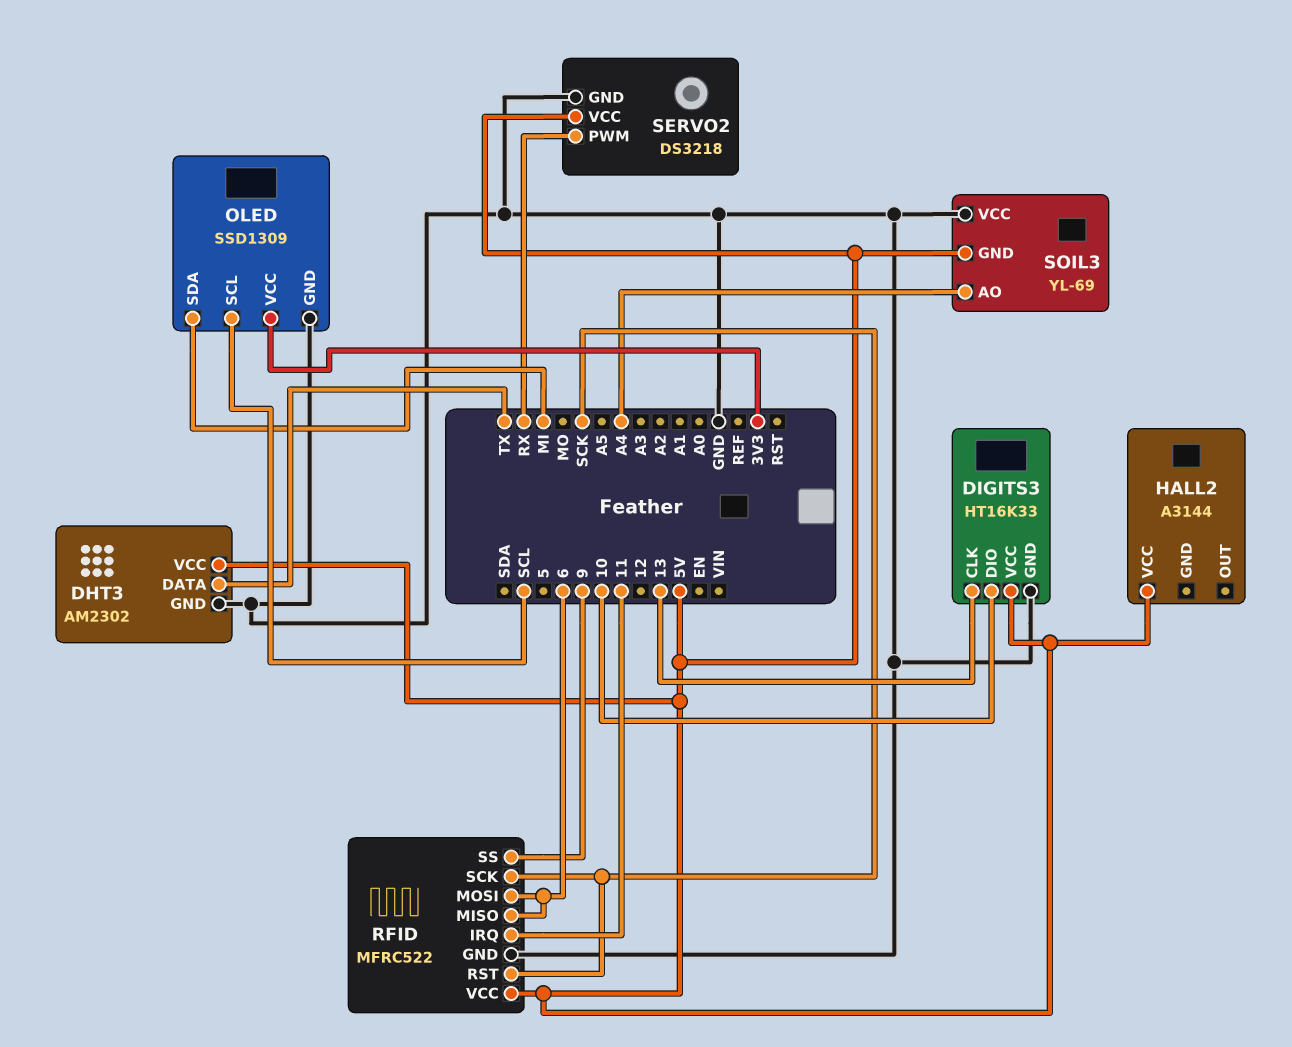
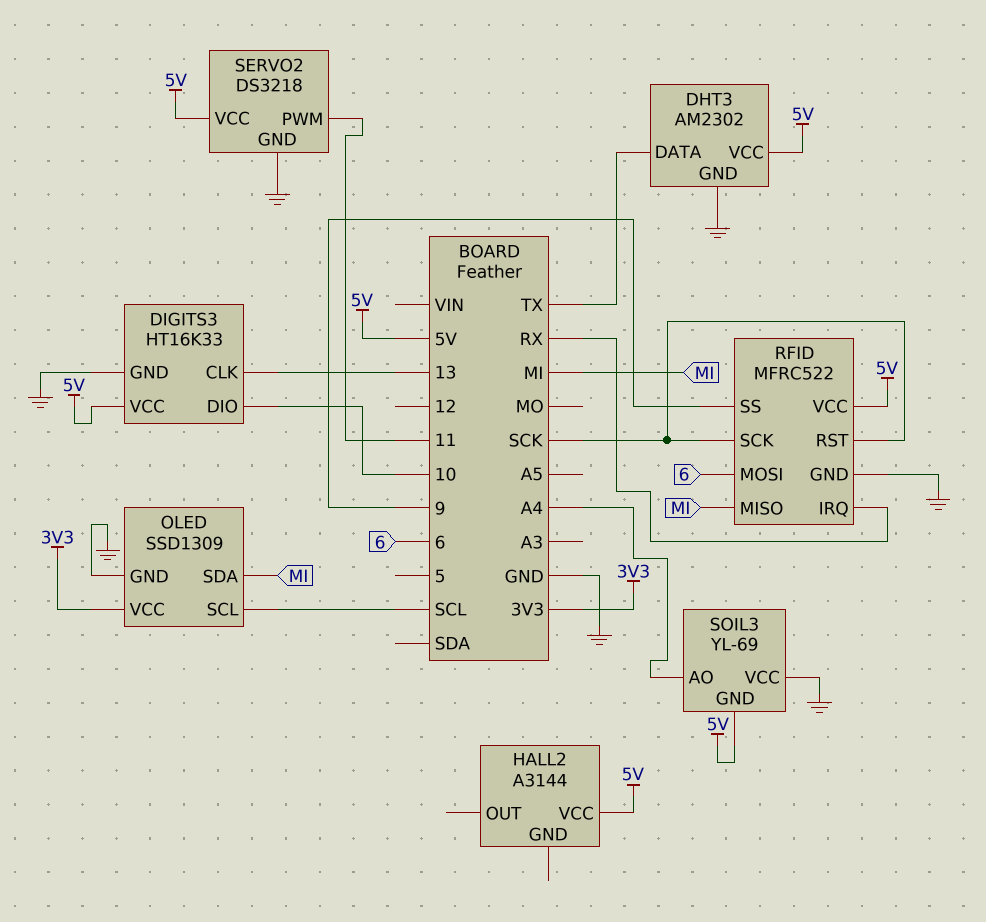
RFID pin IRQ: 11 -> RX
RFID pin MISO: 6 -> MI
SERVO2 pin PWM: RX -> 11

